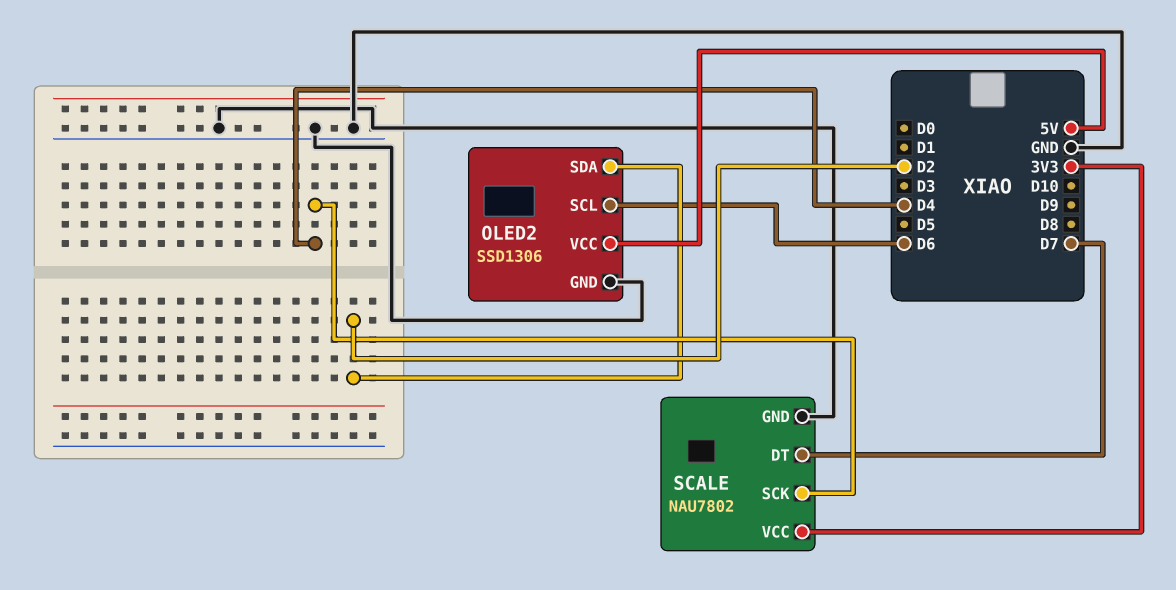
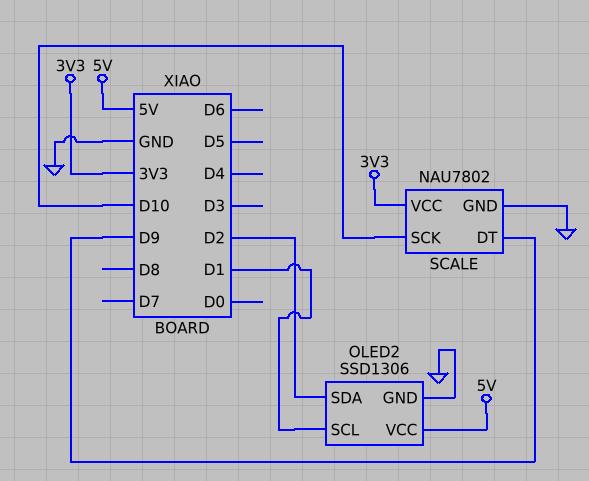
OLED2 pin SCL: D6 -> D1
SCALE pin DT: D7 -> D9
SCALE pin SCK: D4 -> D10

